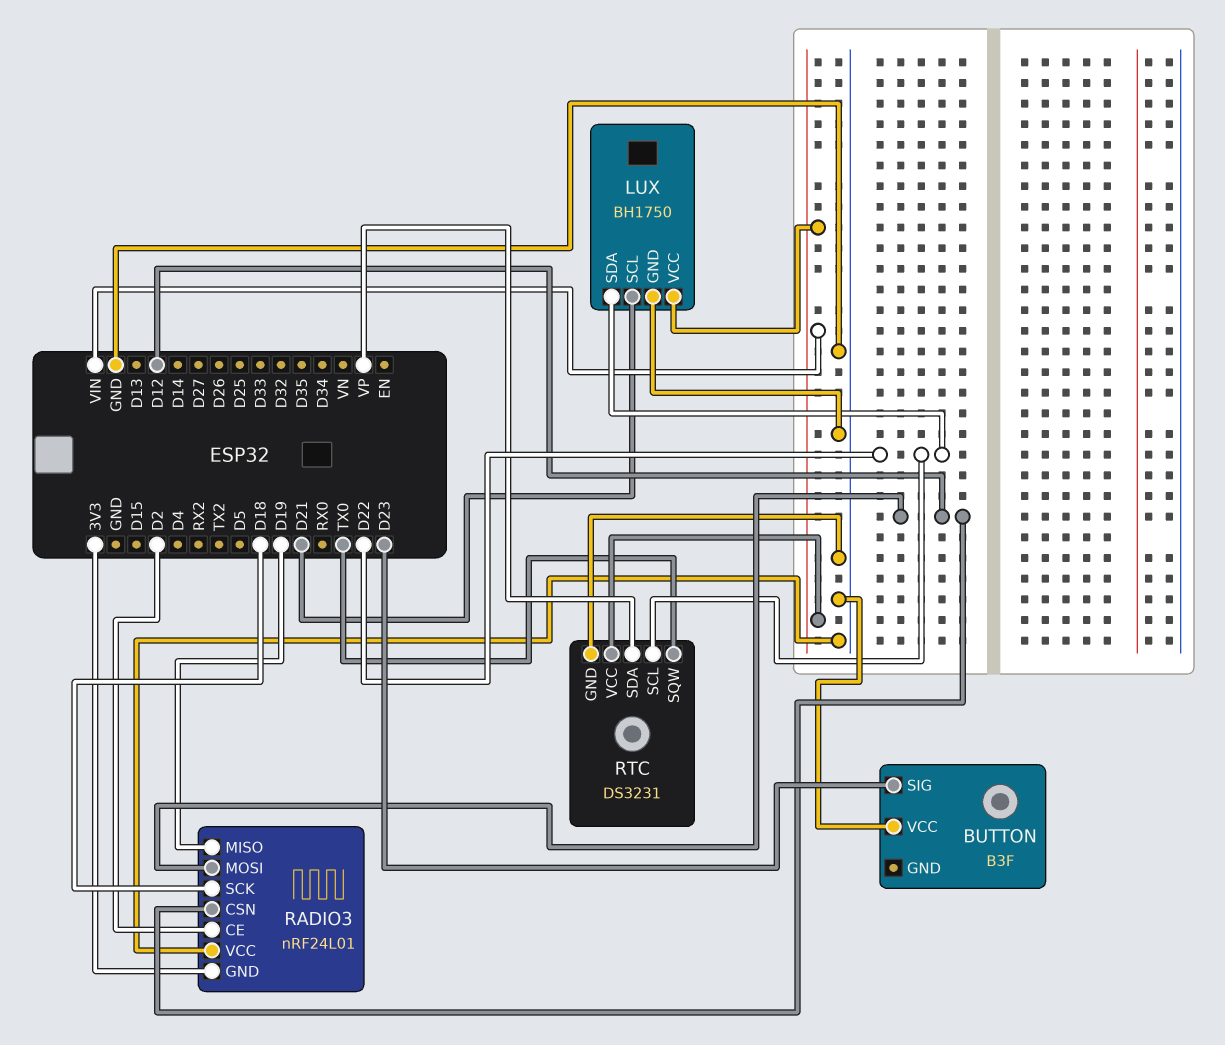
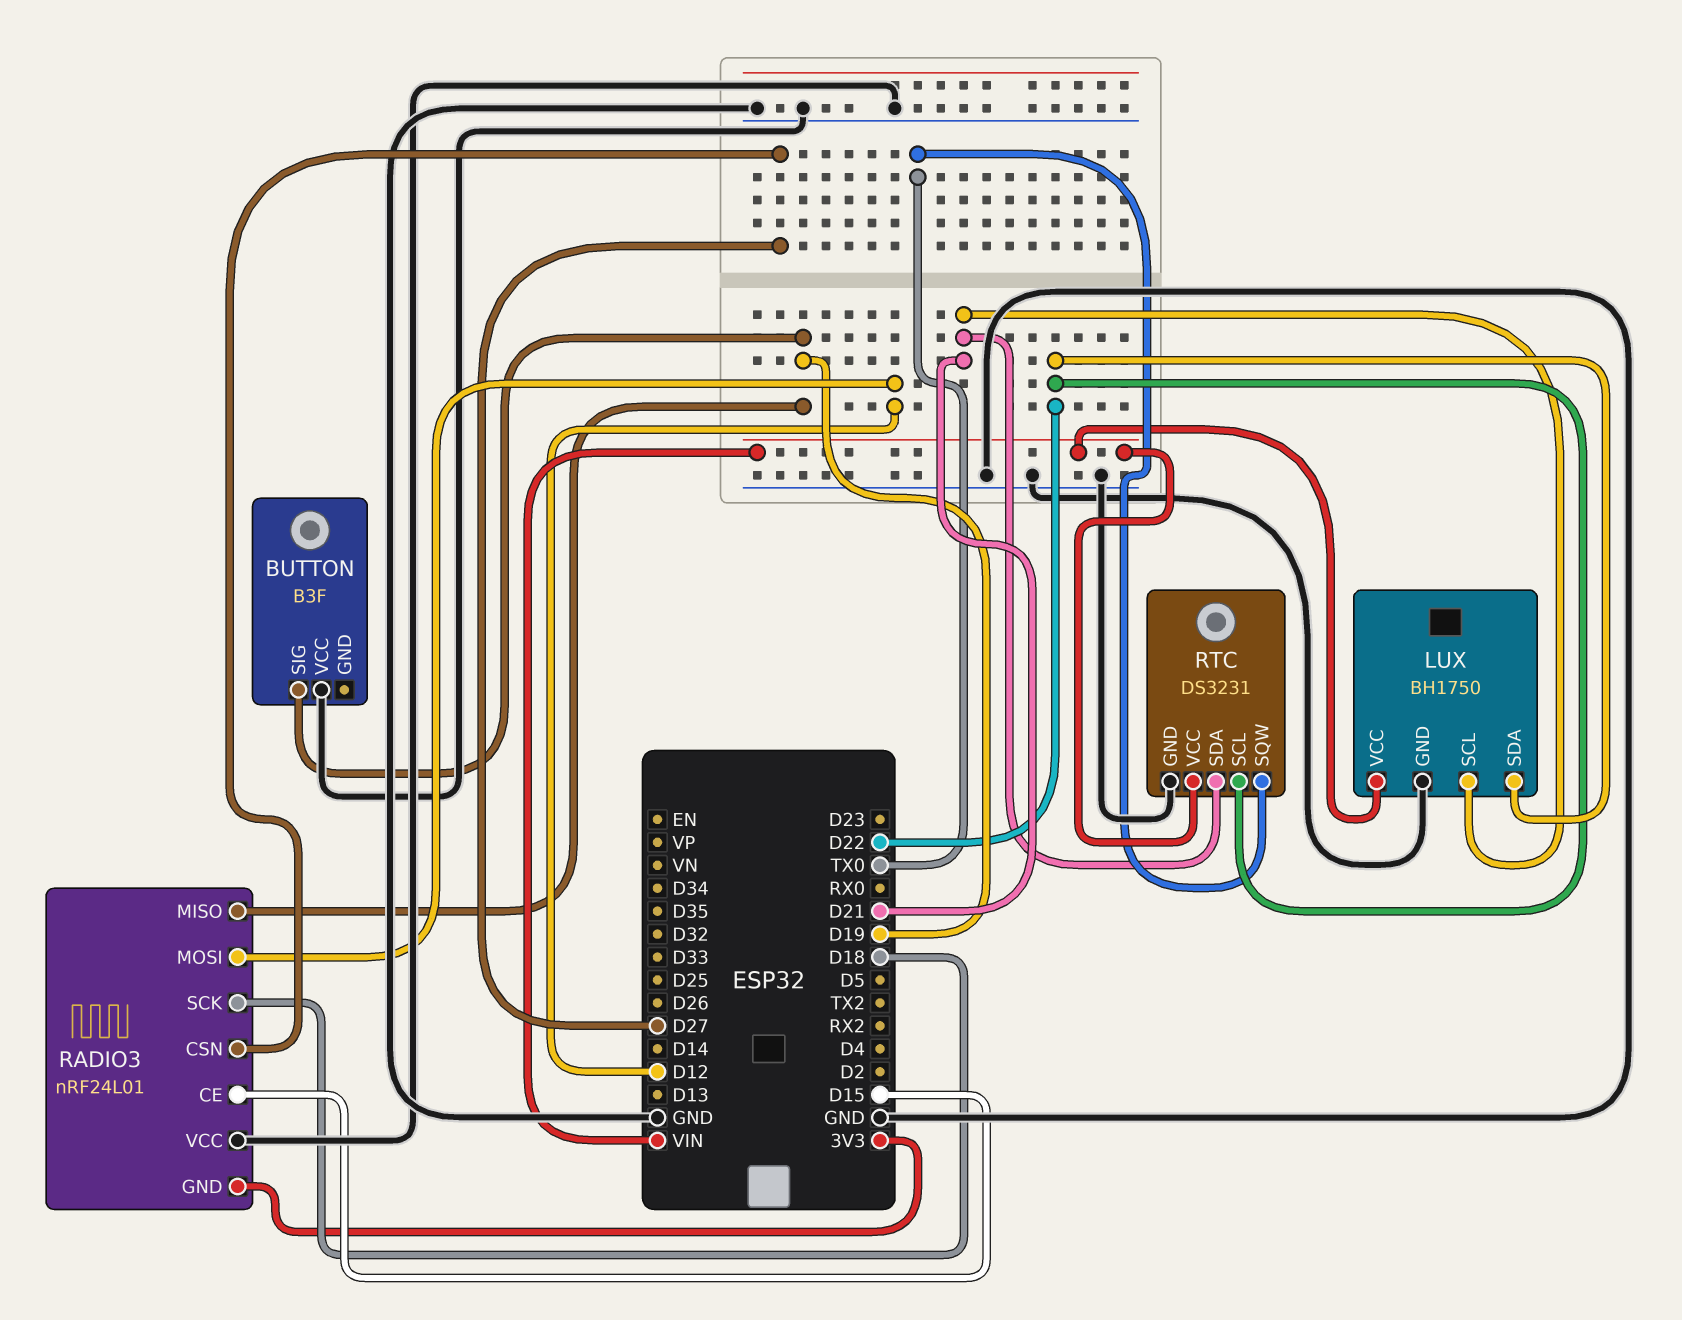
BUTTON pin SIG: D23 -> D19
RADIO3 pin CE: D2 -> D15
RADIO3 pin CSN: D12 -> D27
RTC pin SDA: VP -> D21

